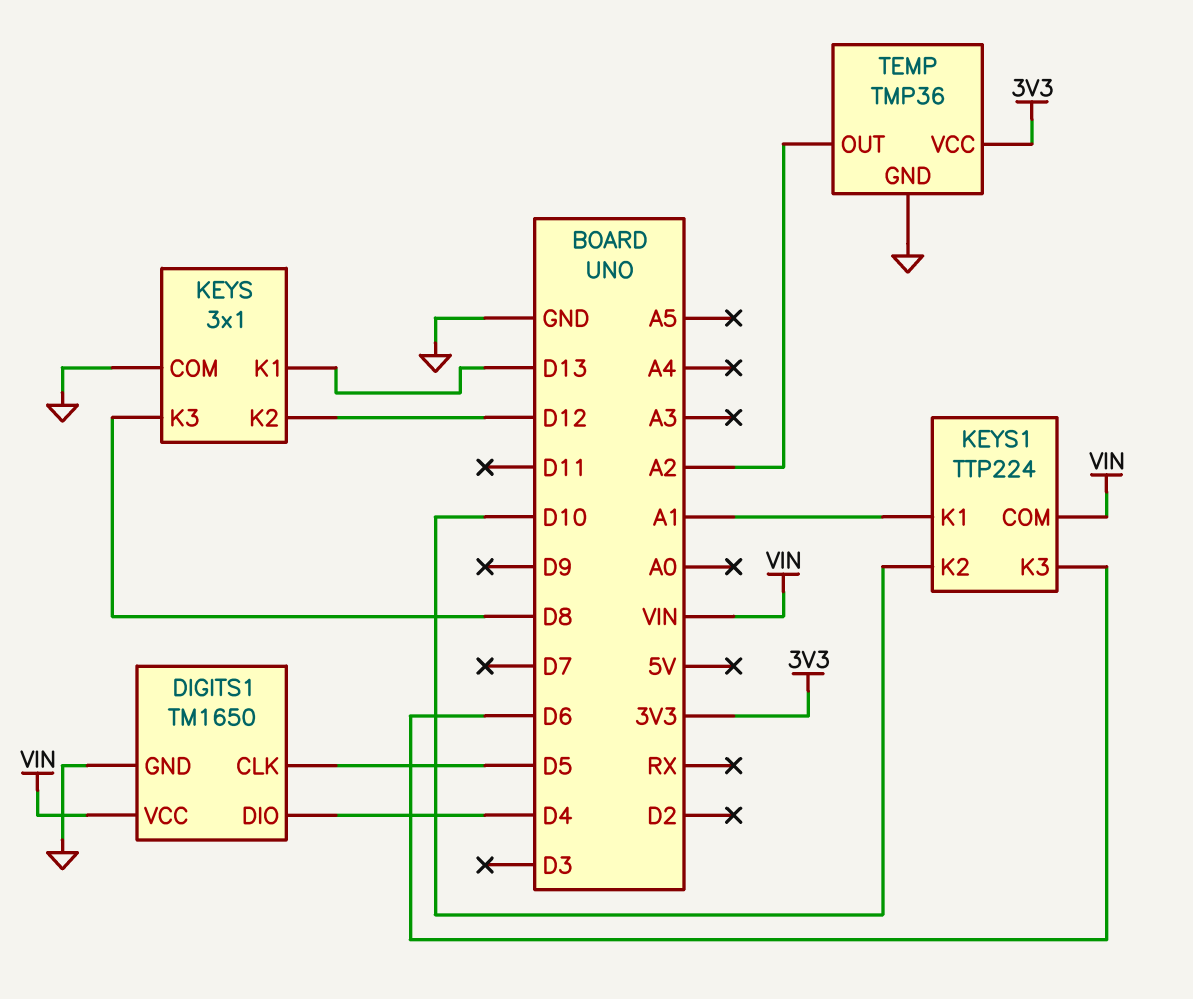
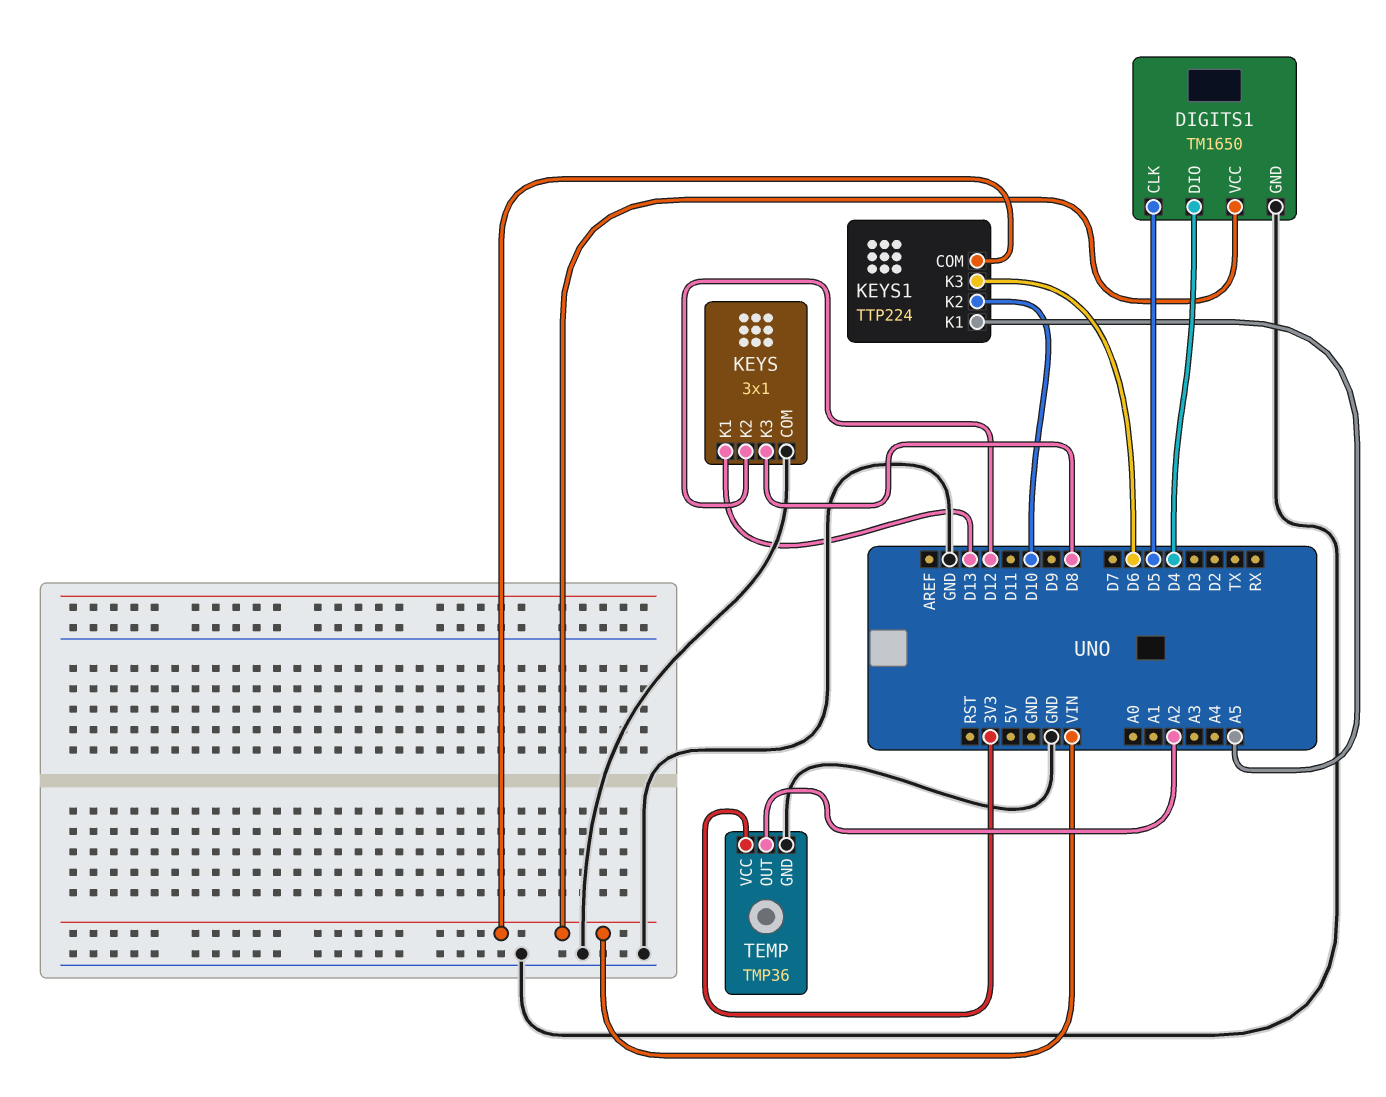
KEYS1 pin K1: A1 -> A5

